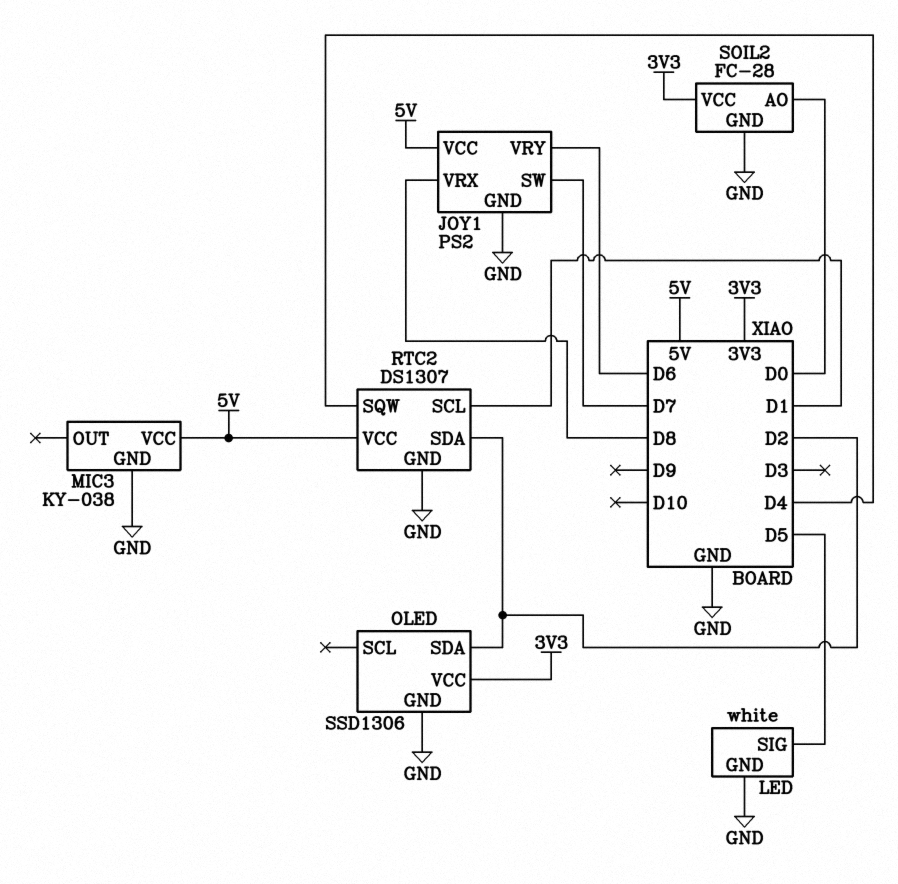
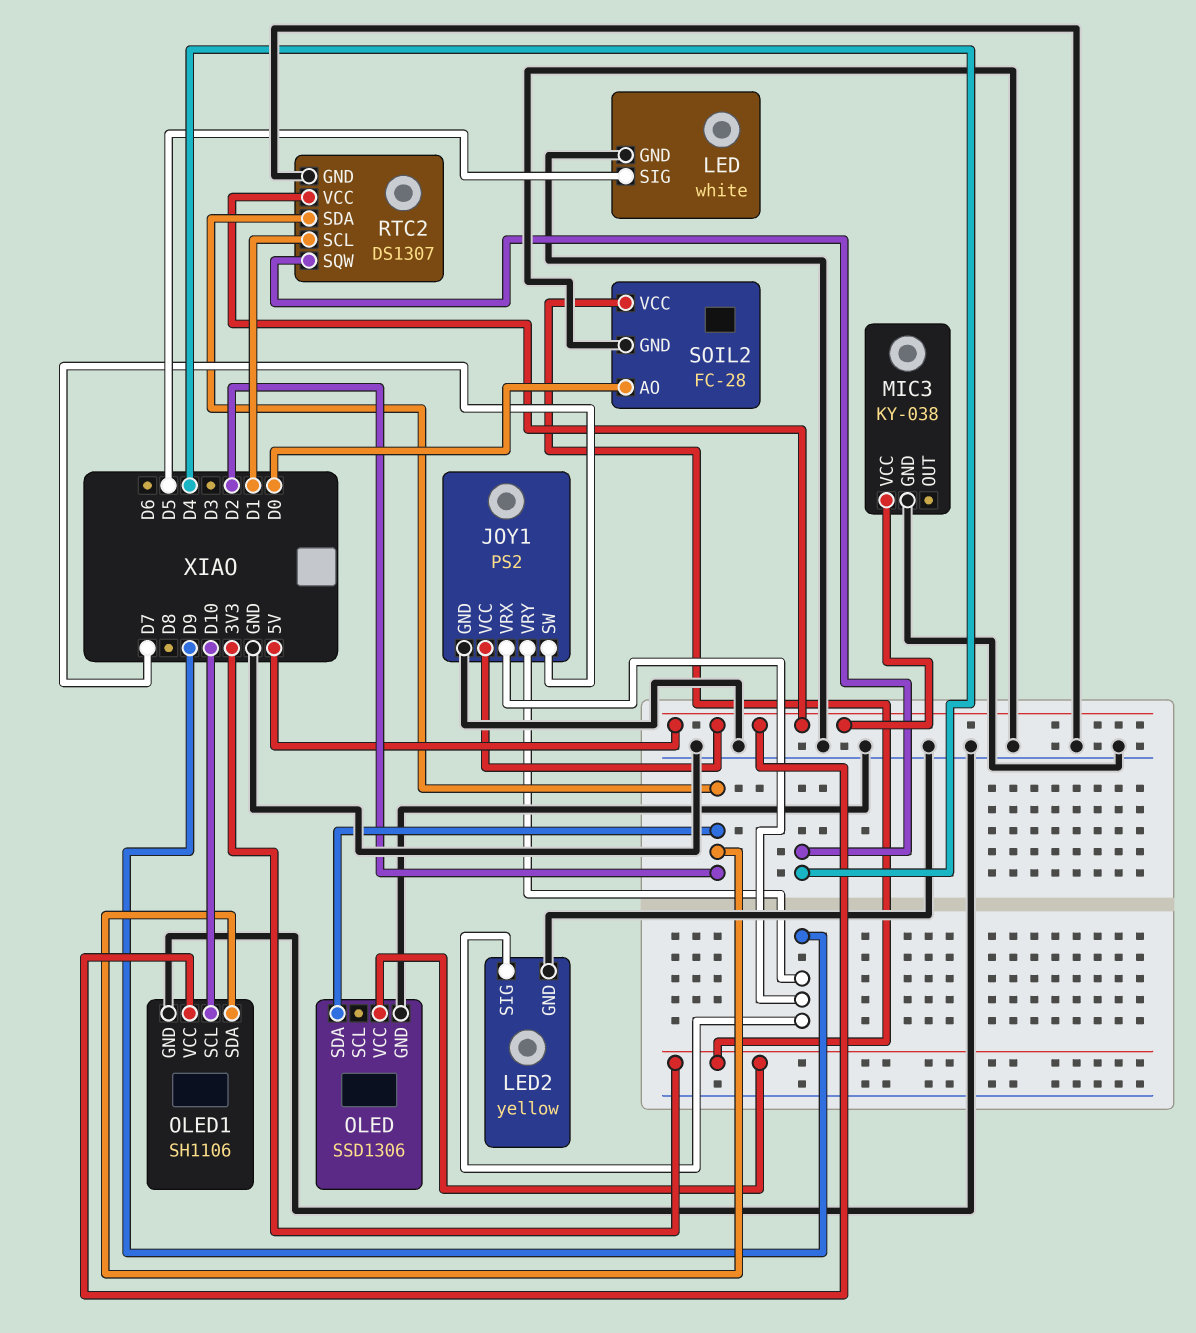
JOY1 pin VRX: D8 -> D9
JOY1 pin VRY: D6 -> D9
LED2: none -> yellow
LED2 pin GND: none -> GND
LED2 pin SIG: none -> D9
OLED1: none -> SH1106
OLED1 pin GND: none -> GND
OLED1 pin SCL: none -> D10
OLED1 pin SDA: none -> D2
OLED1 pin VCC: none -> 5V

